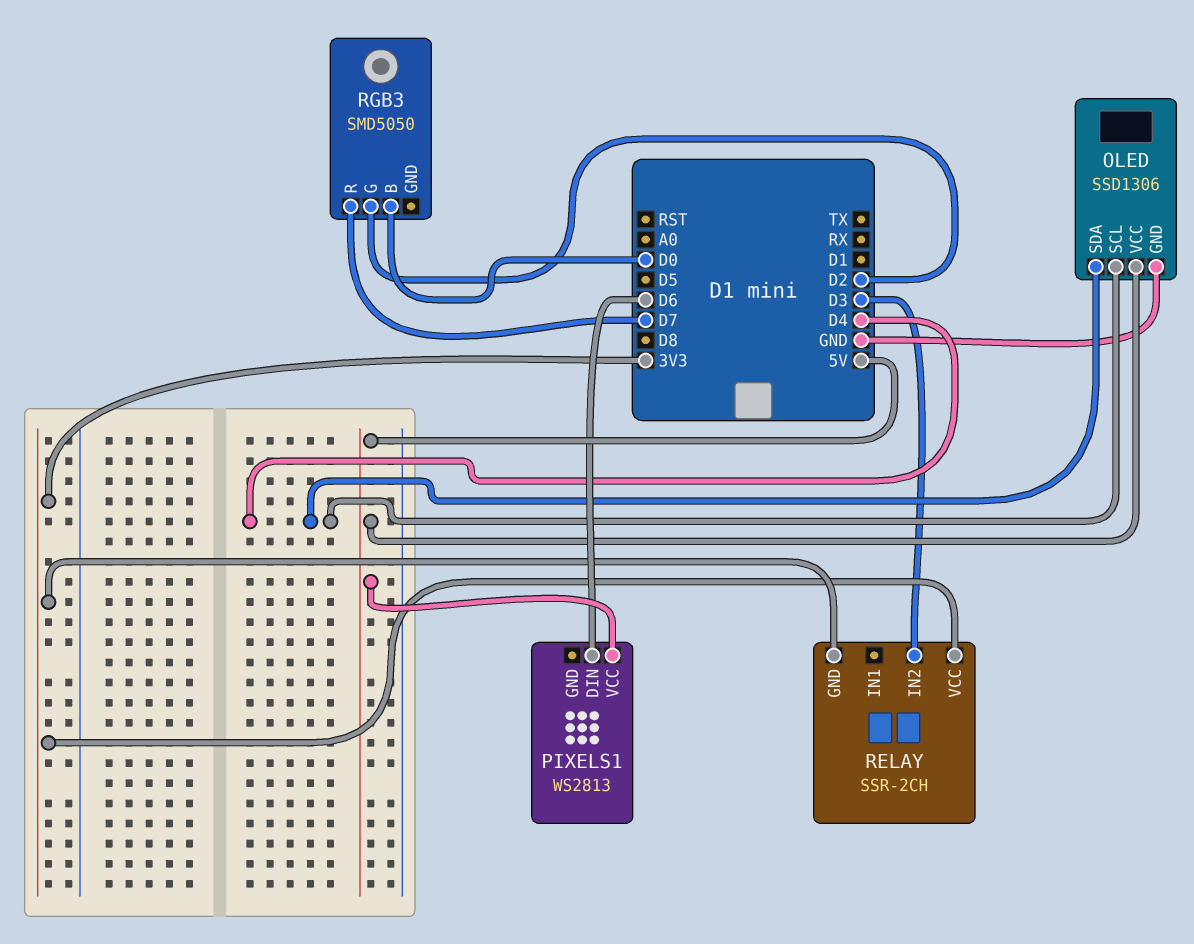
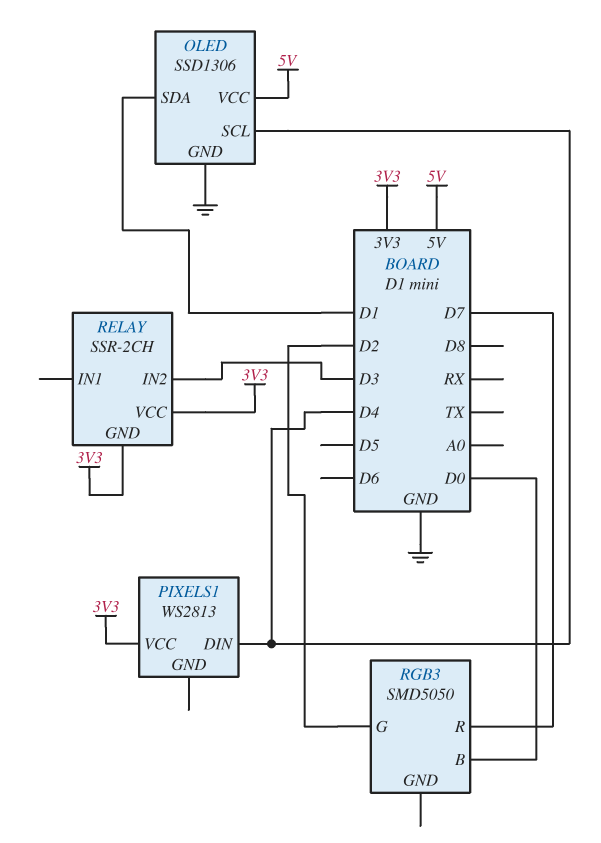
OLED pin SDA: D4 -> D1
PIXELS1 pin DIN: D6 -> D4
PIXELS1 pin VCC: 5V -> 3V3

